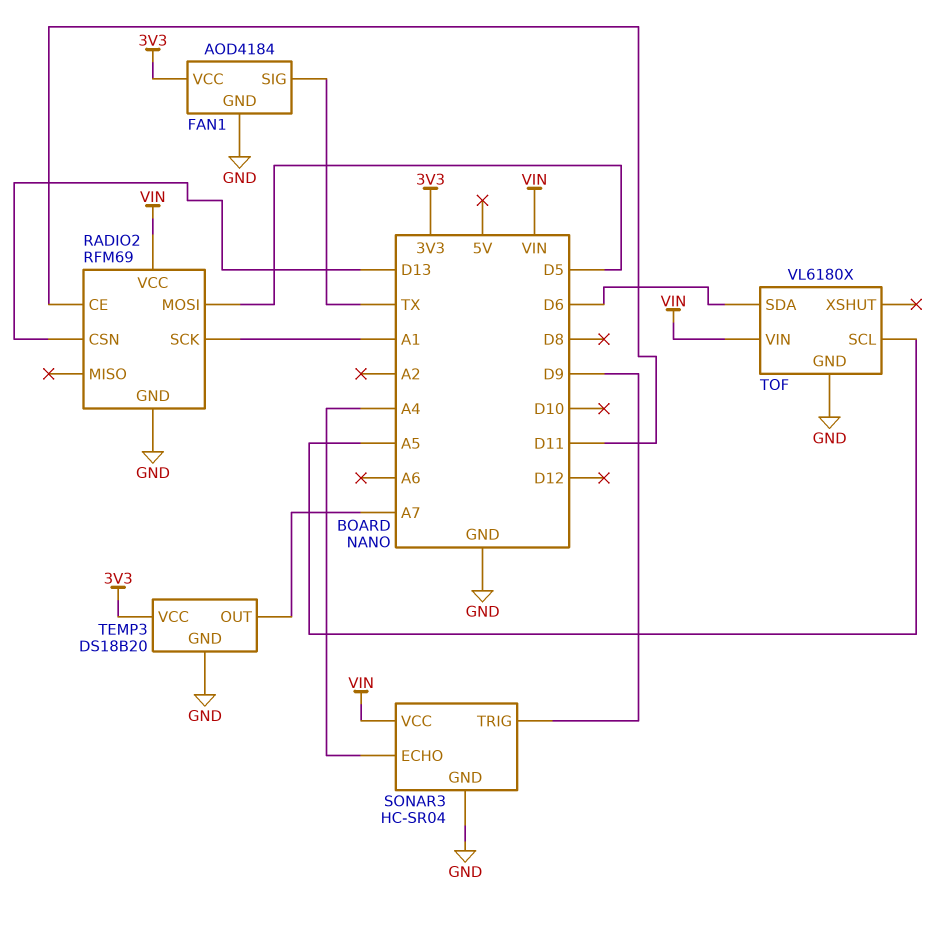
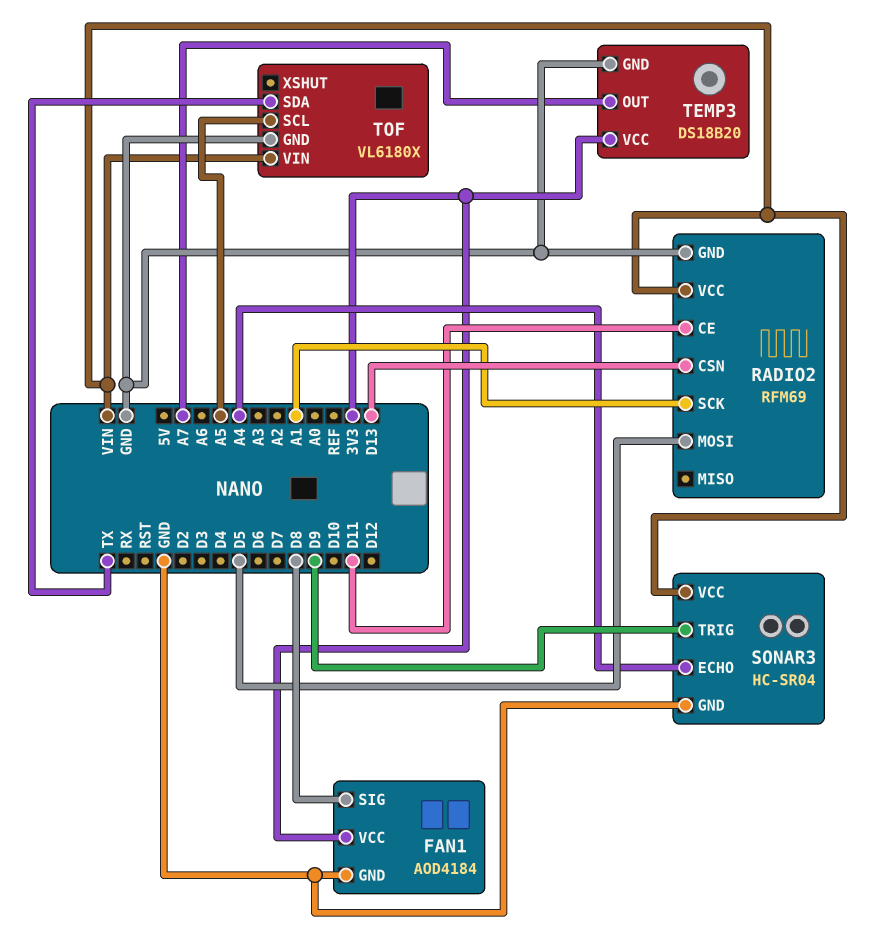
FAN1 pin SIG: TX -> D8
TOF pin SDA: D6 -> TX

